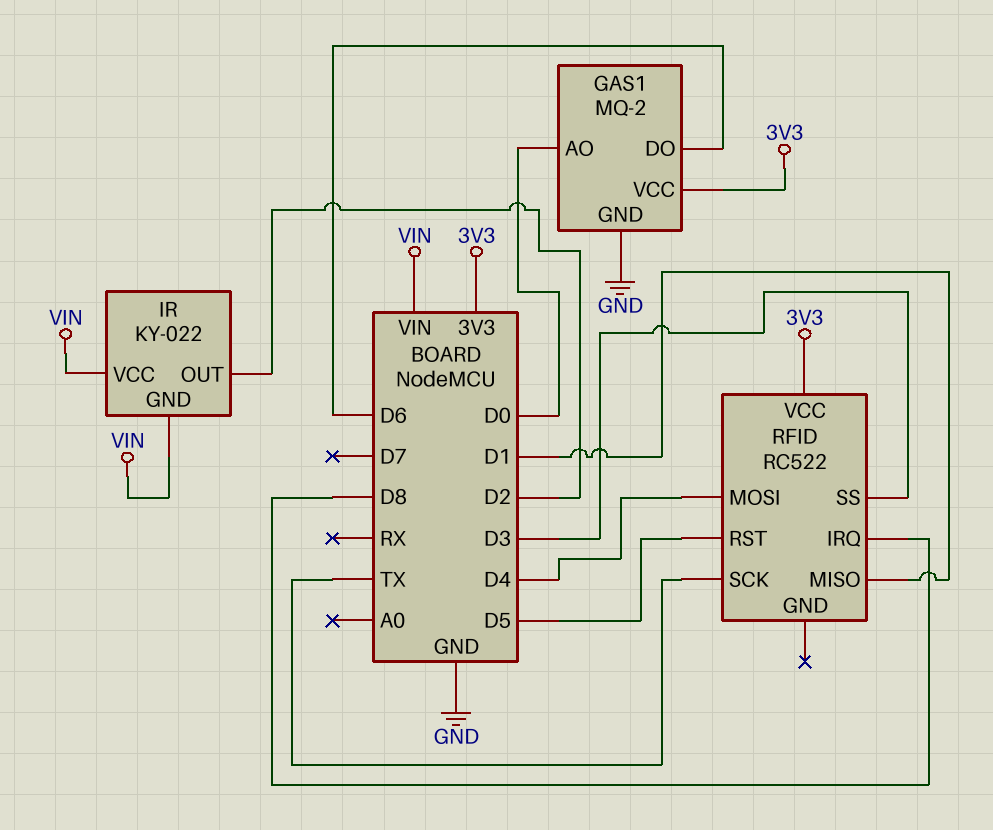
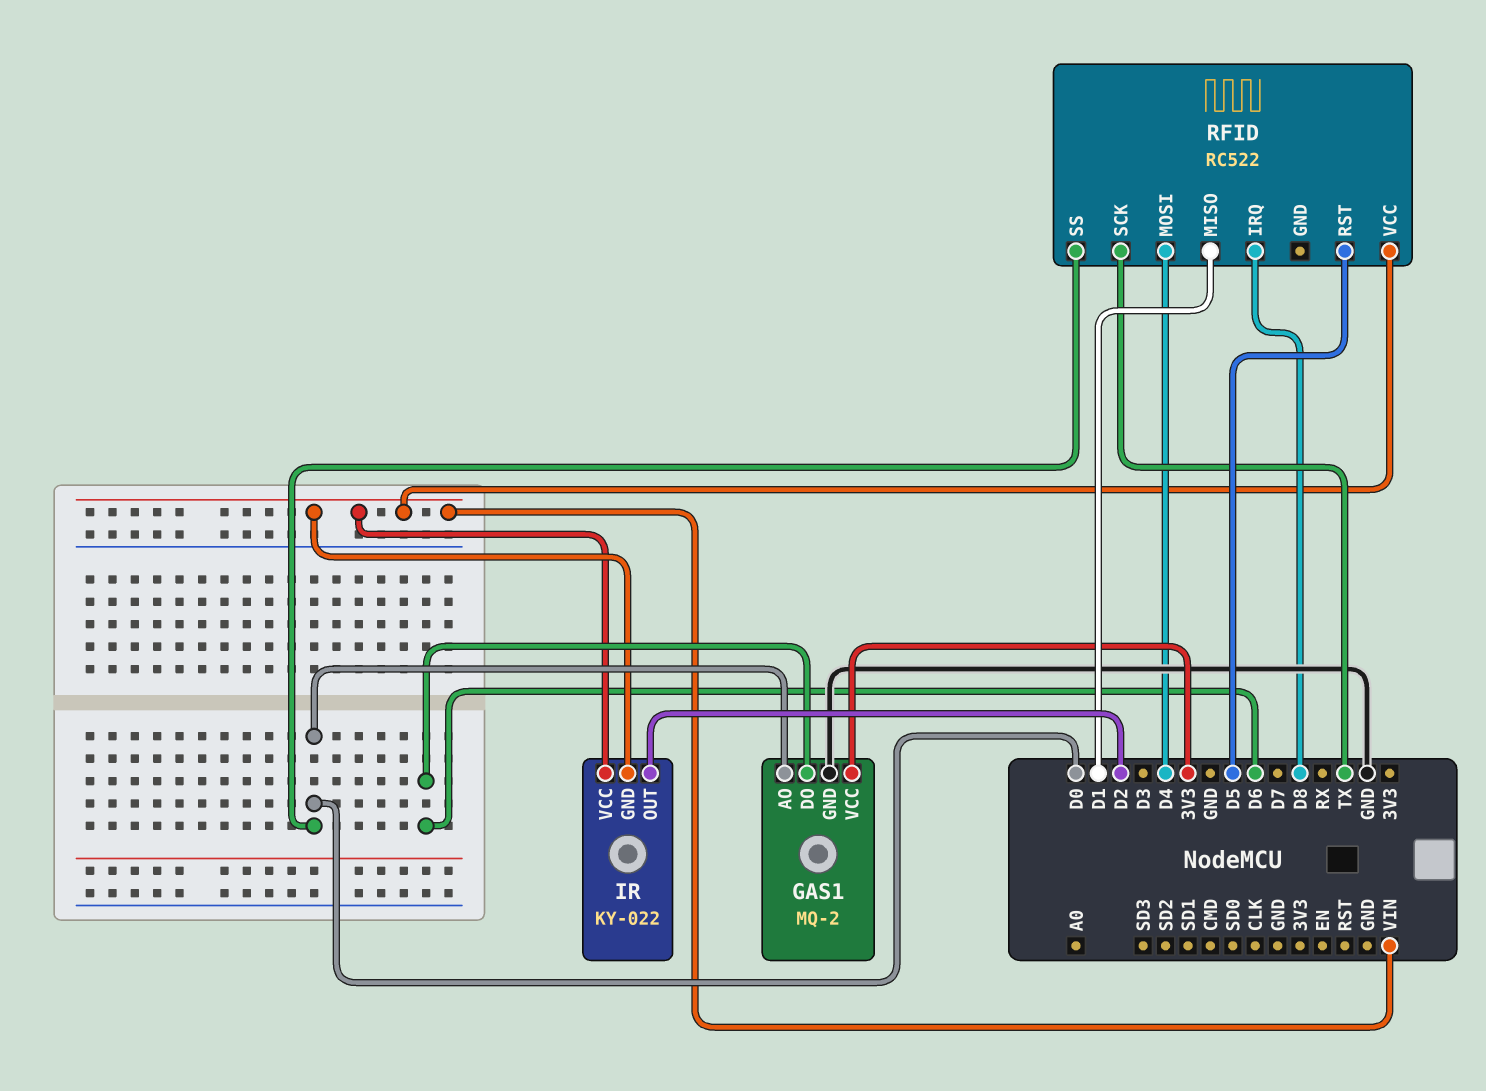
RFID pin SS: D3 -> D0
RFID pin VCC: 3V3 -> VIN

